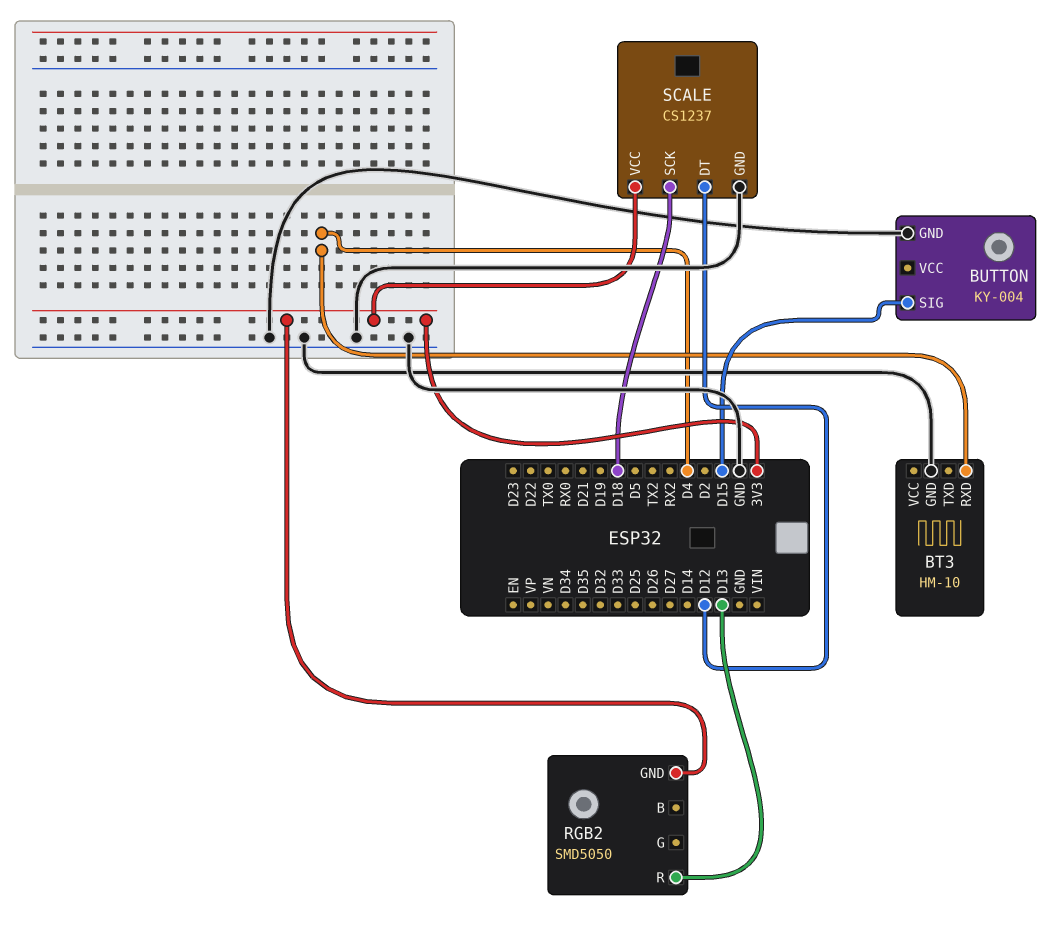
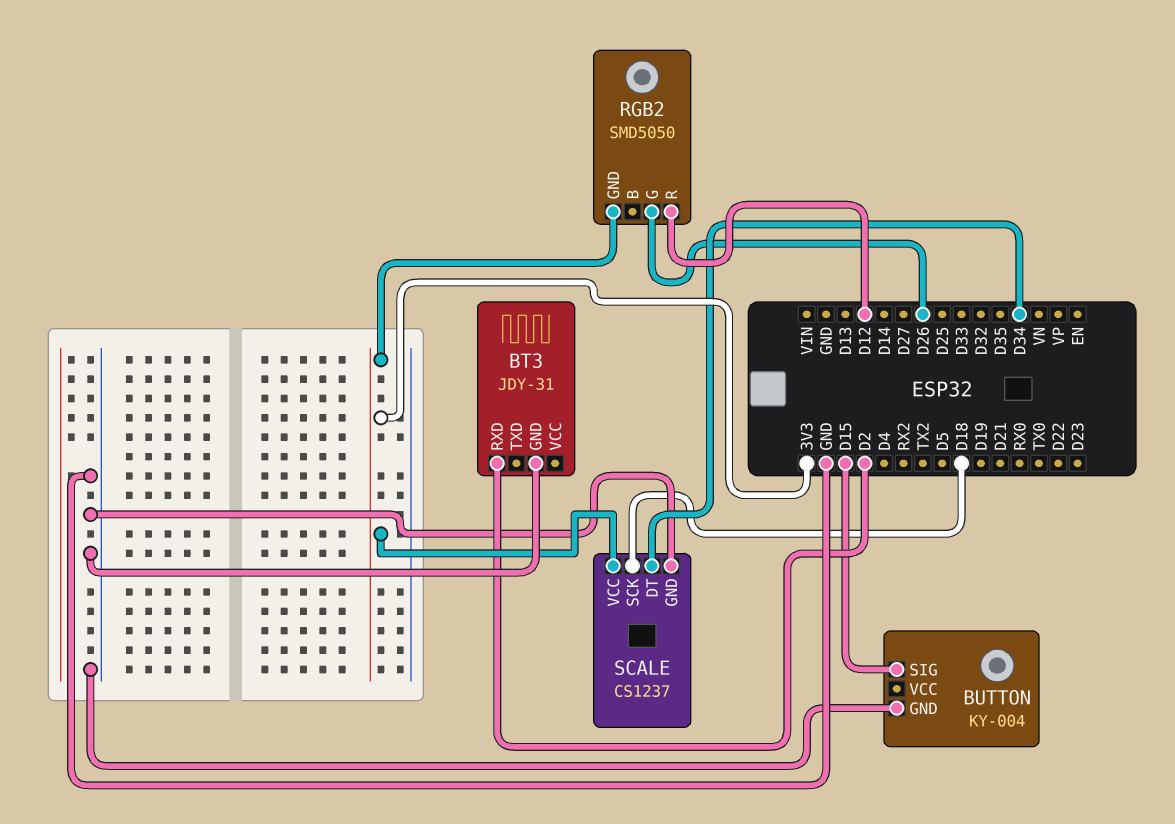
BT3: HM-10 -> JDY-31
BT3 pin RXD: D4 -> D2
RGB2 pin G: none -> D26
RGB2 pin R: D13 -> D12
SCALE pin DT: D12 -> D34

